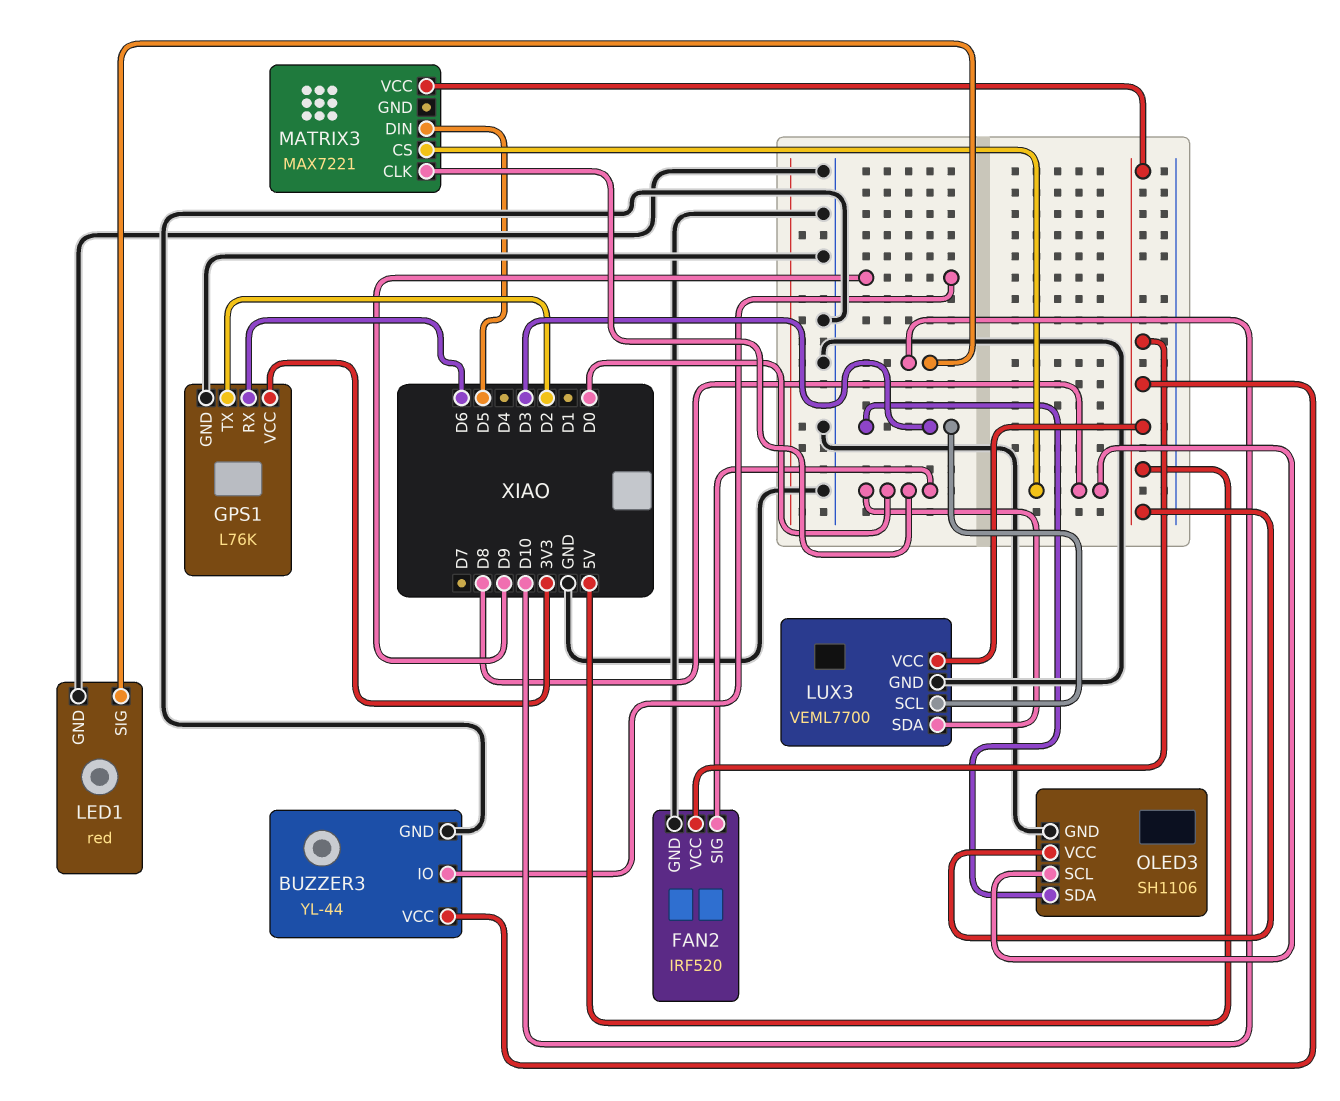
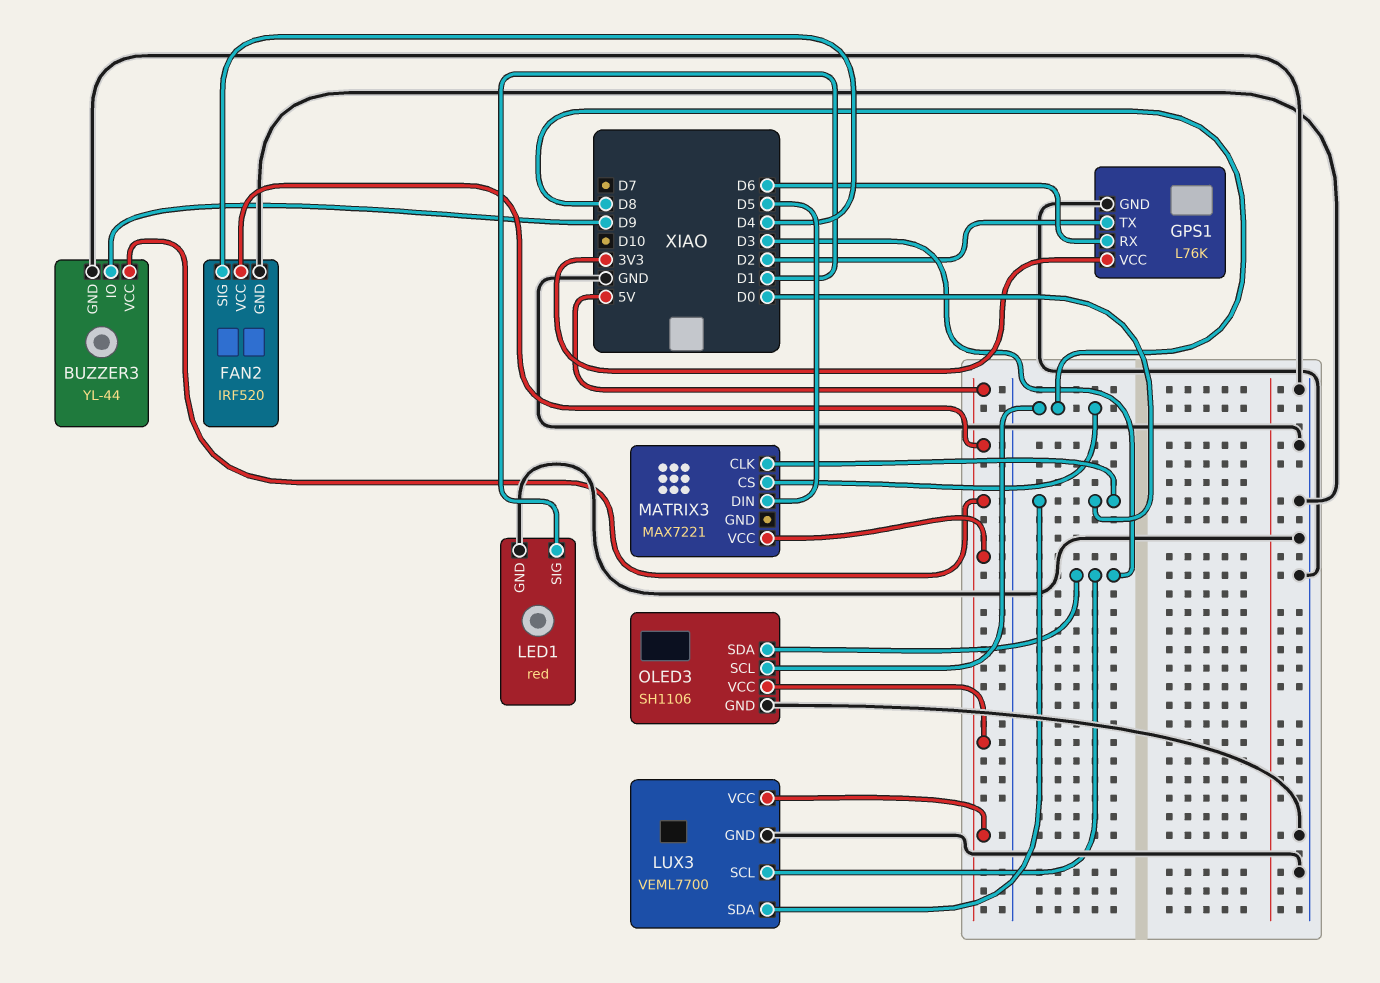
FAN2 pin SIG: D0 -> D4
LED1 pin SIG: D10 -> D1

